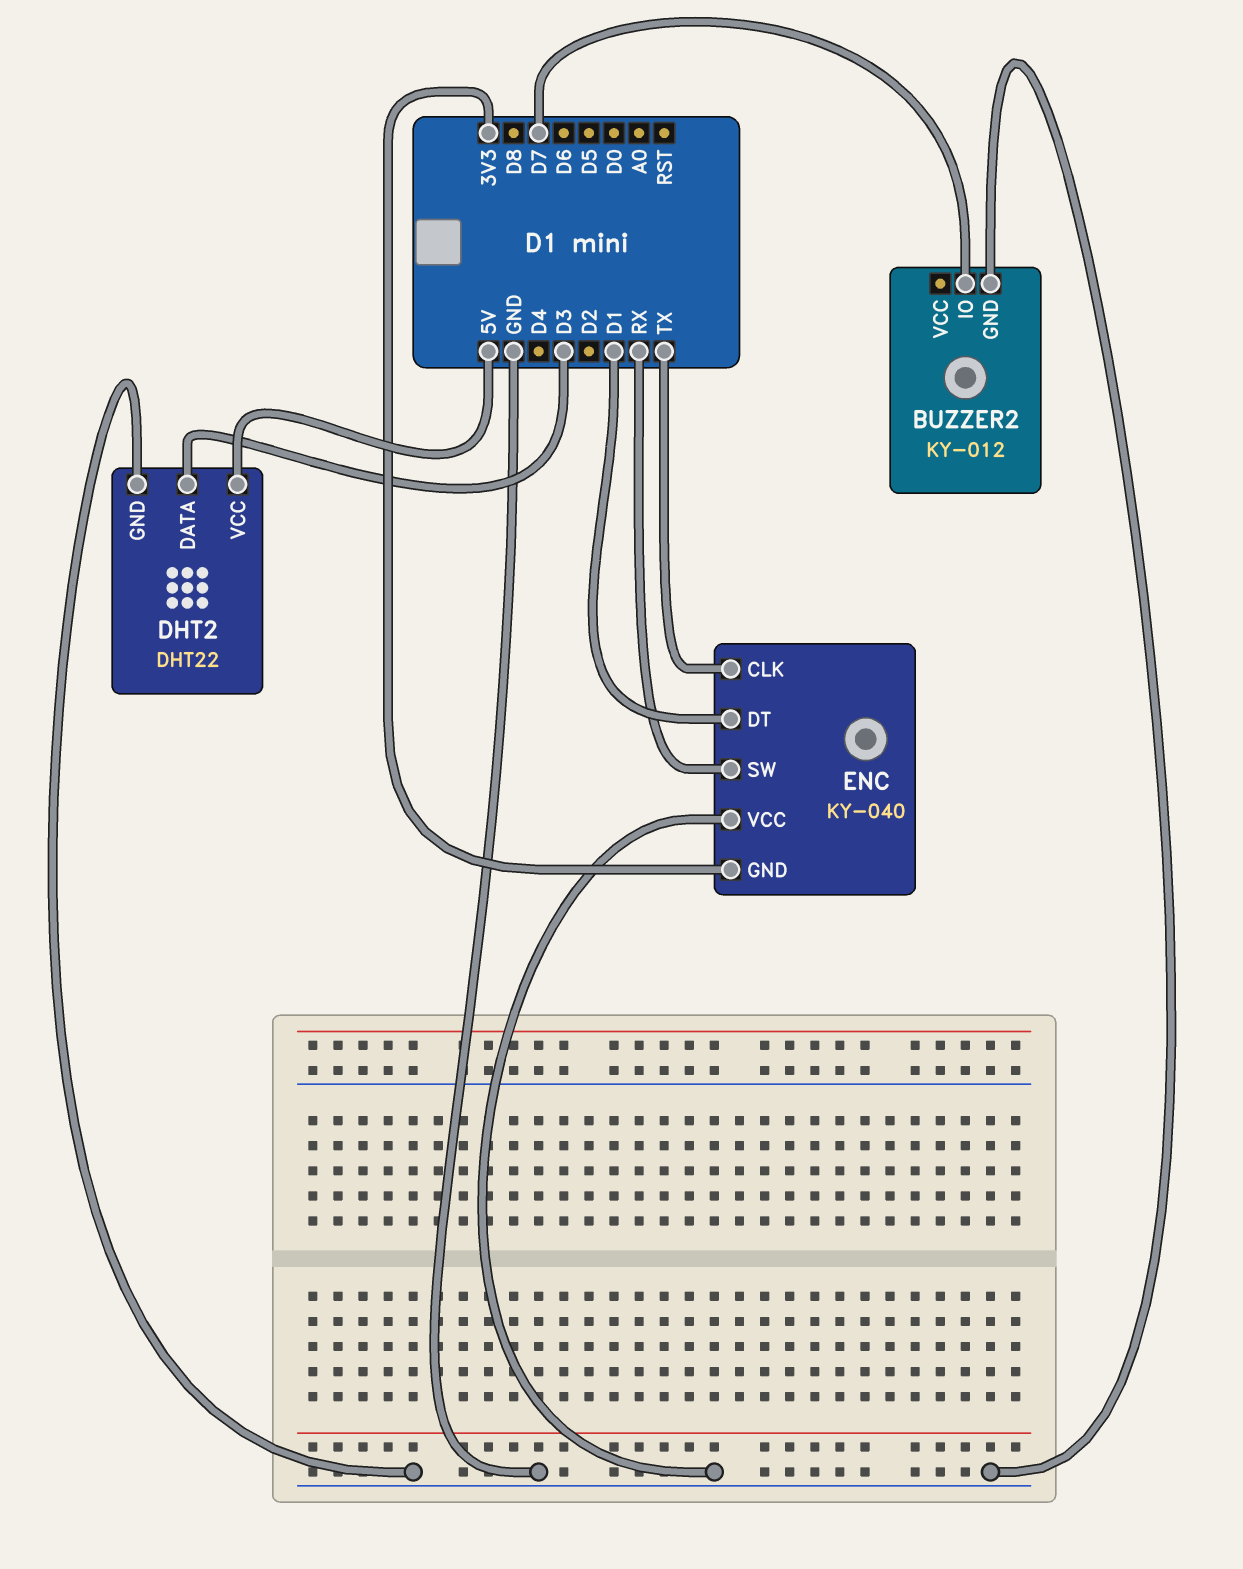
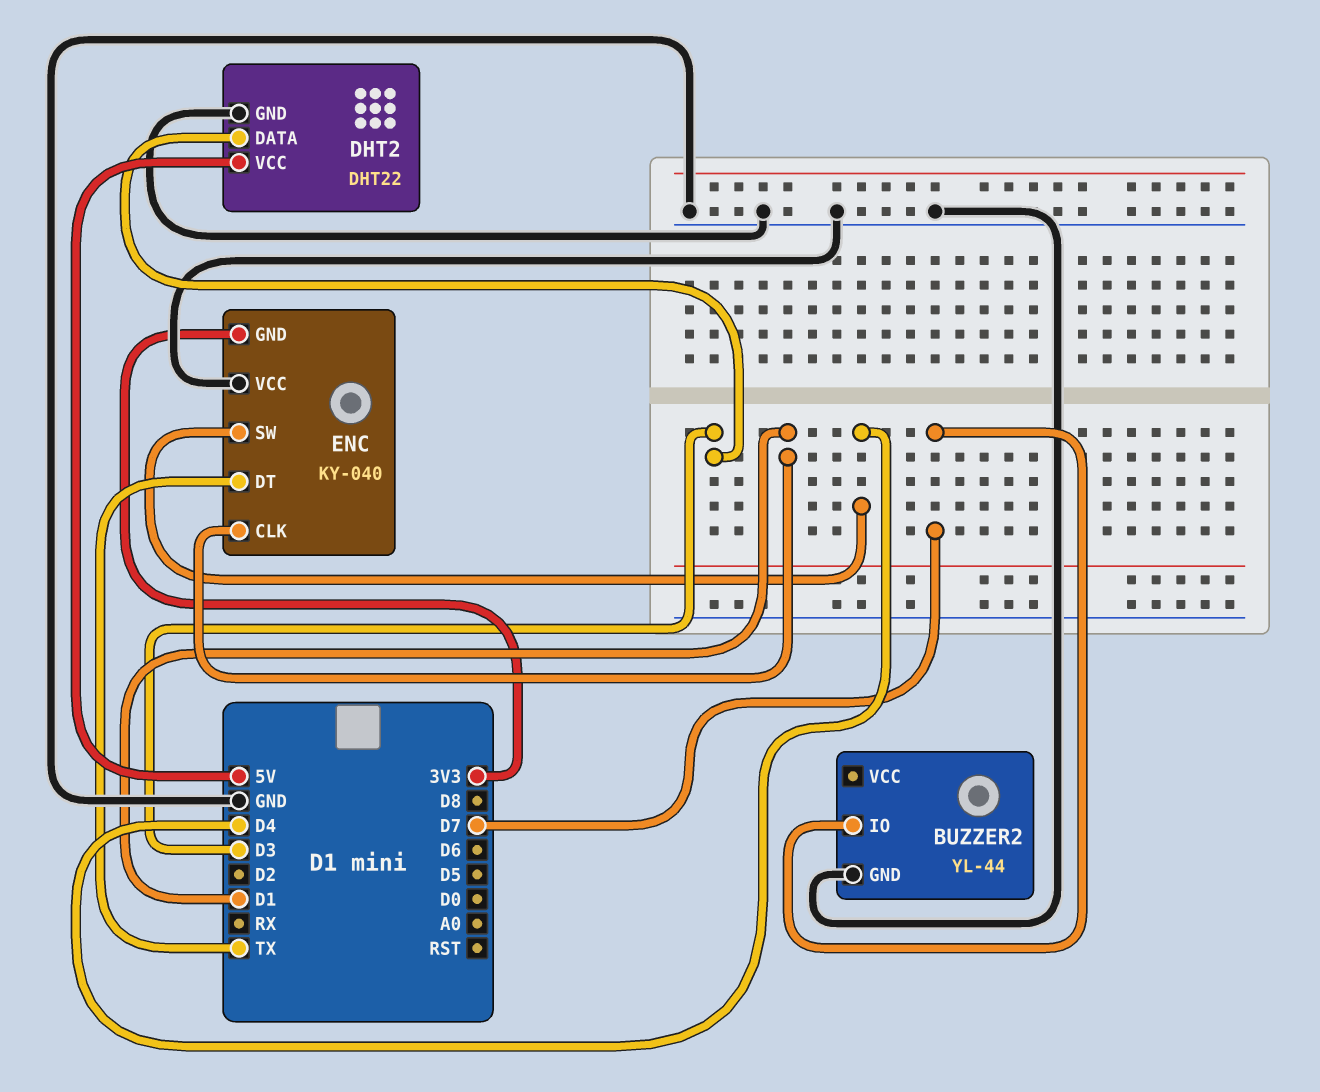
BUZZER2: KY-012 -> YL-44
ENC pin CLK: TX -> D1
ENC pin DT: D1 -> TX
ENC pin SW: RX -> D4

